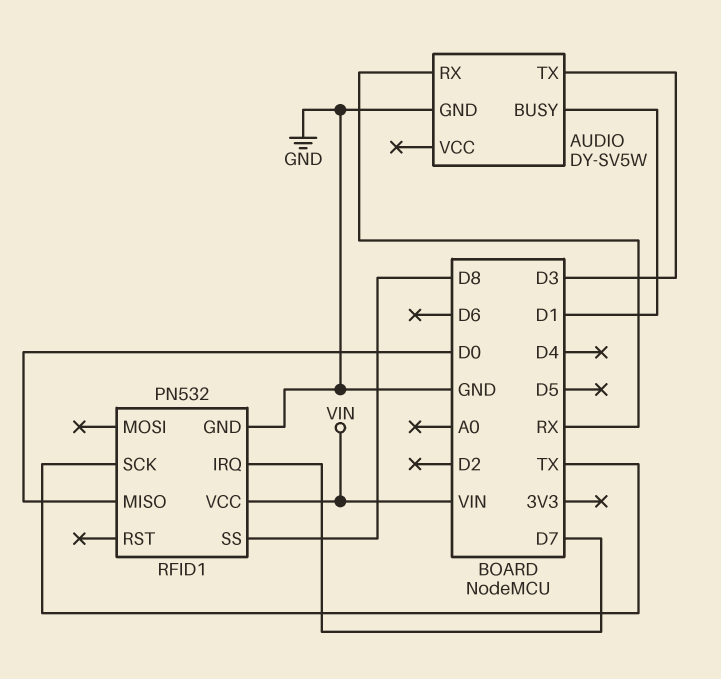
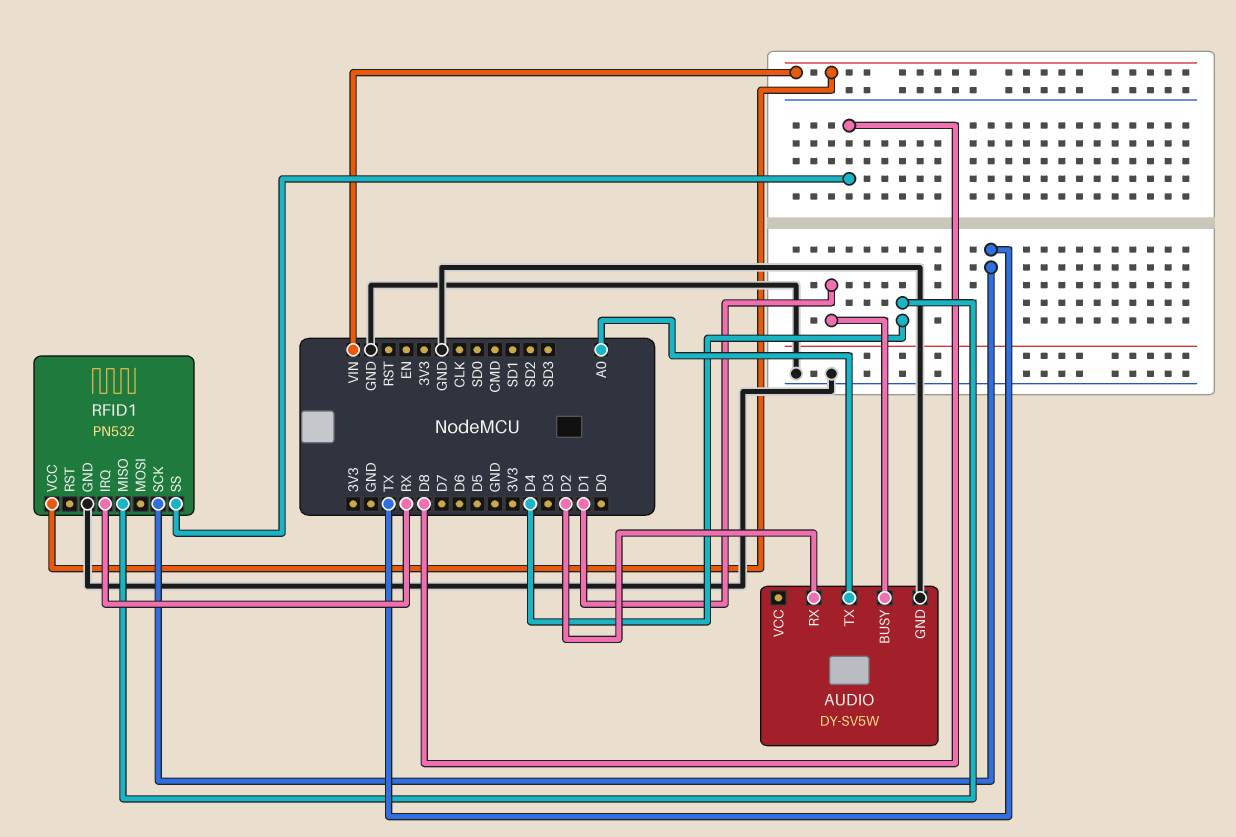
AUDIO pin RX: RX -> D2
AUDIO pin TX: D3 -> A0
RFID1 pin IRQ: D7 -> RX
RFID1 pin MISO: D0 -> D4

